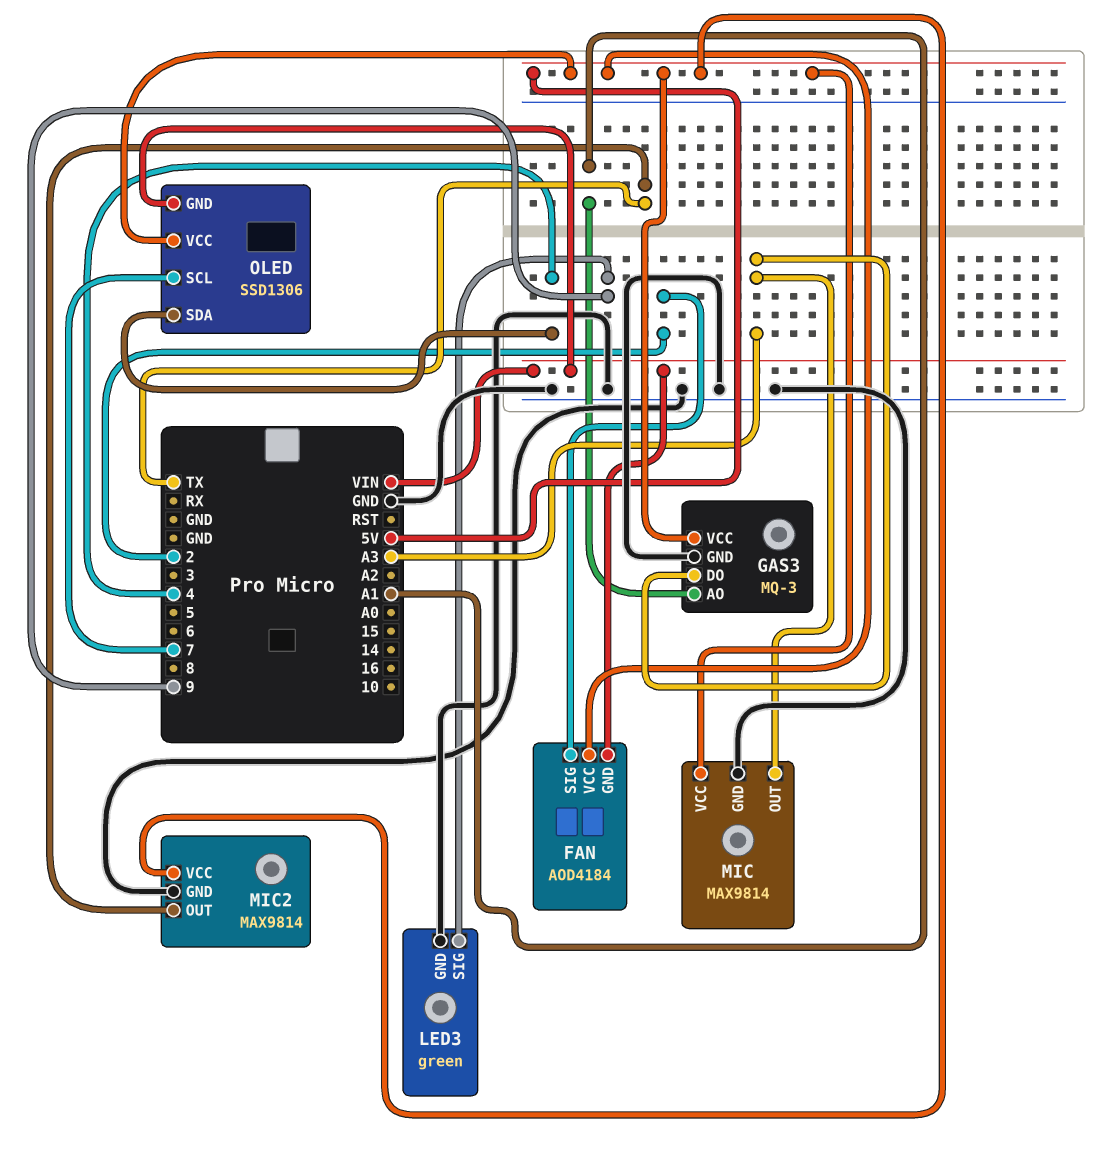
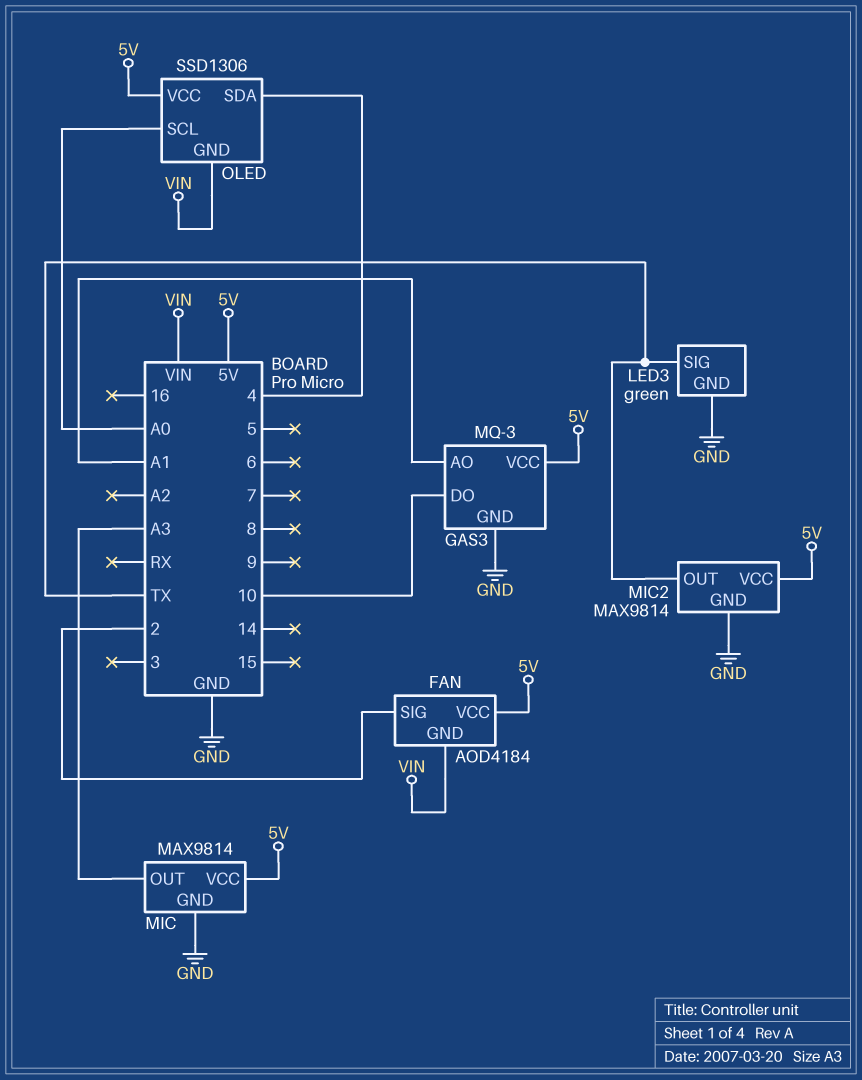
GAS3 pin DO: A3 -> 10
LED3 pin SIG: 9 -> TX
OLED pin SCL: 7 -> A0

